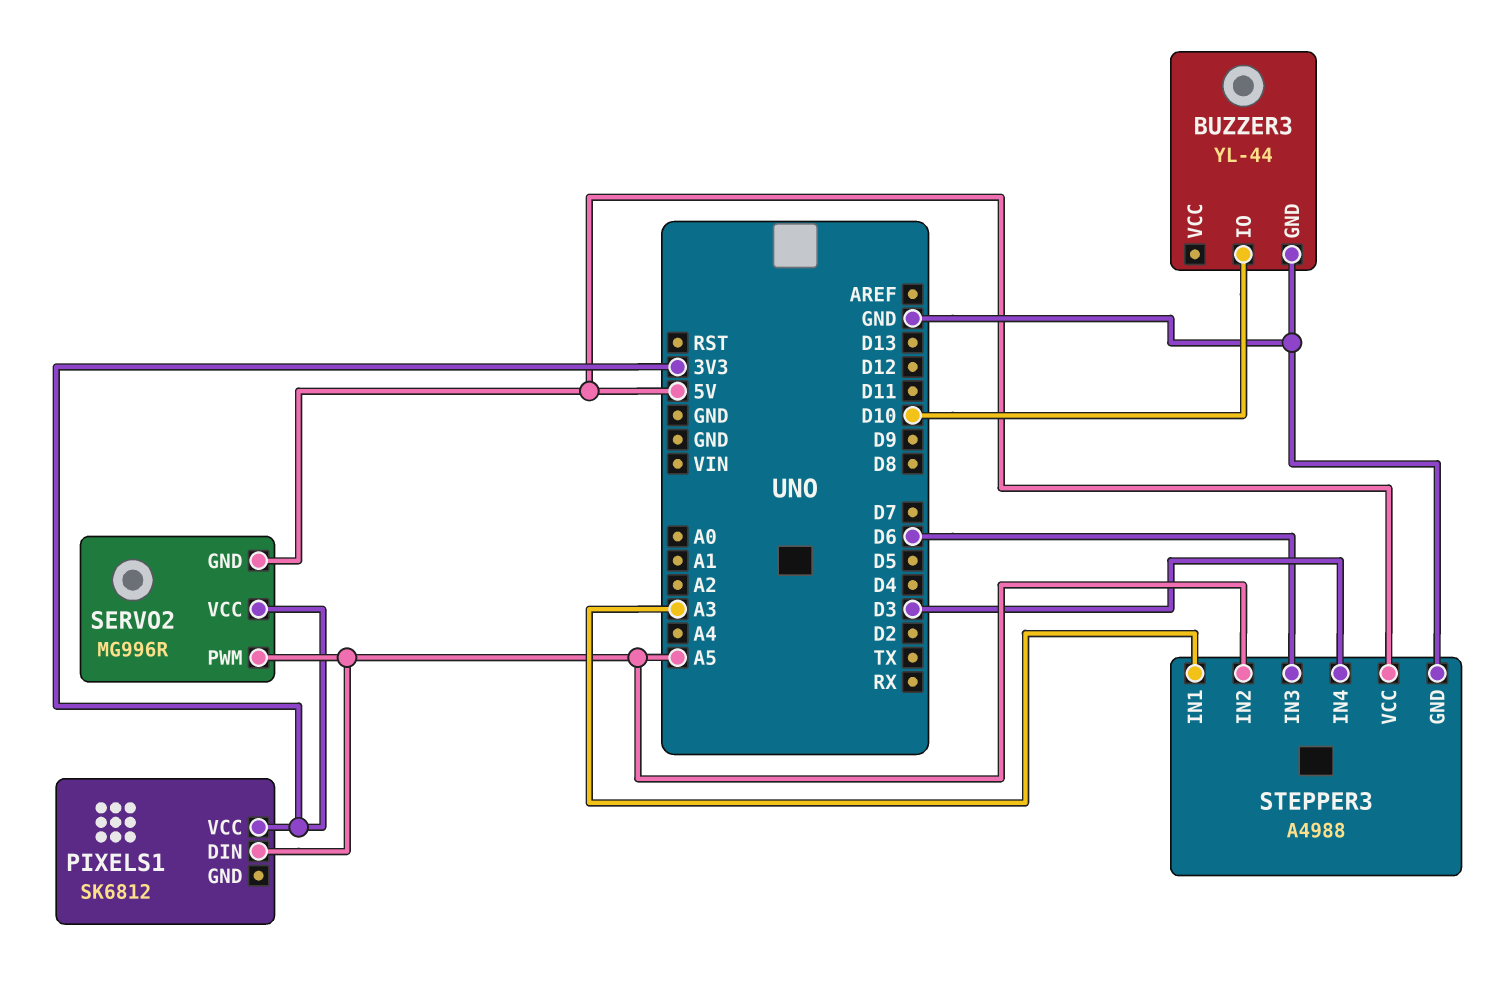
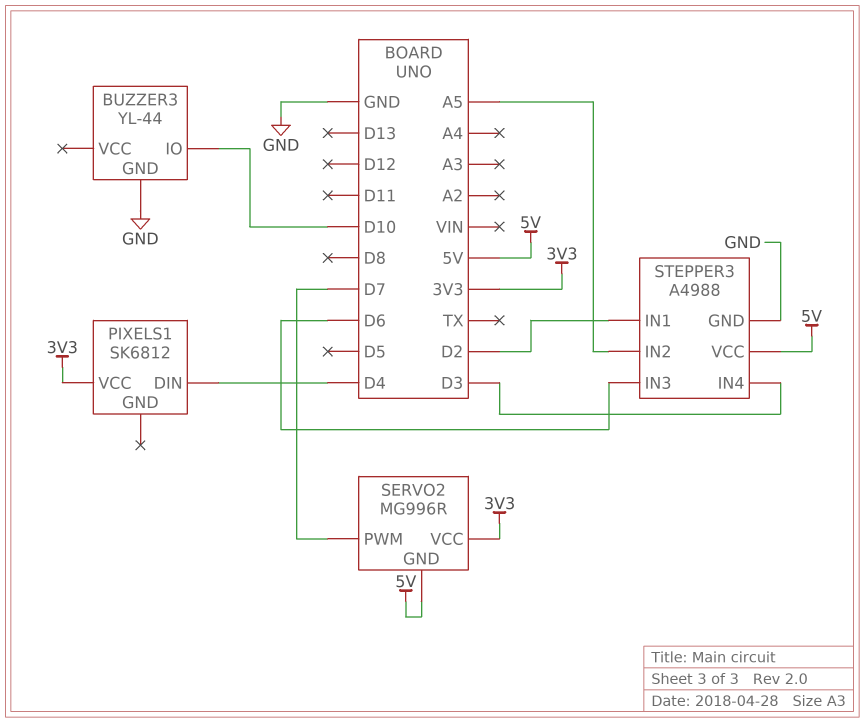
PIXELS1 pin DIN: A5 -> D4
SERVO2 pin PWM: A5 -> D7
STEPPER3 pin IN1: A3 -> D2

